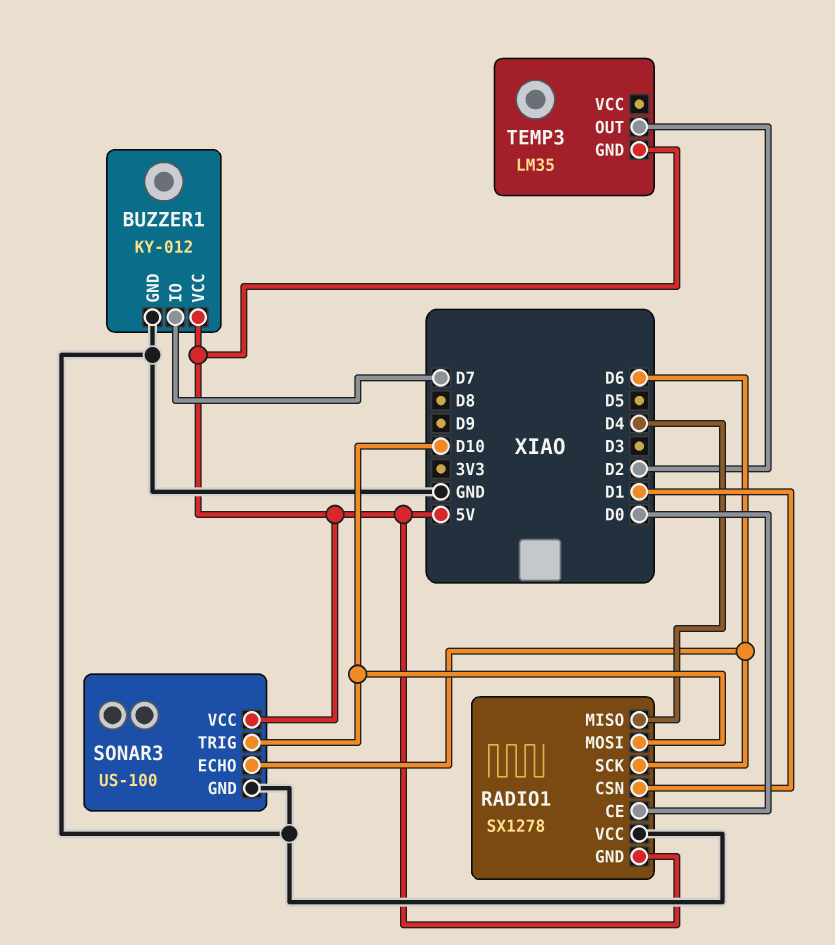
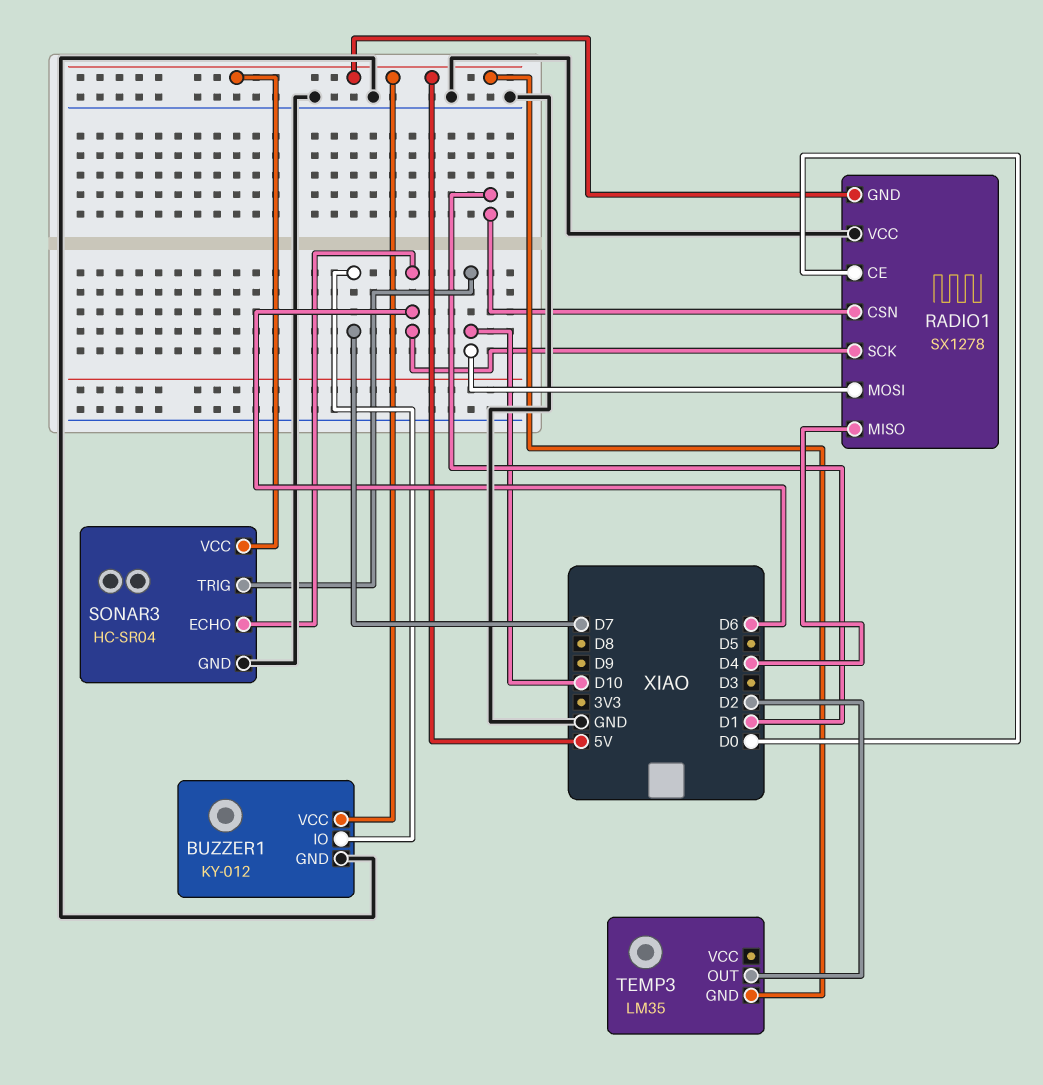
SONAR3: US-100 -> HC-SR04

